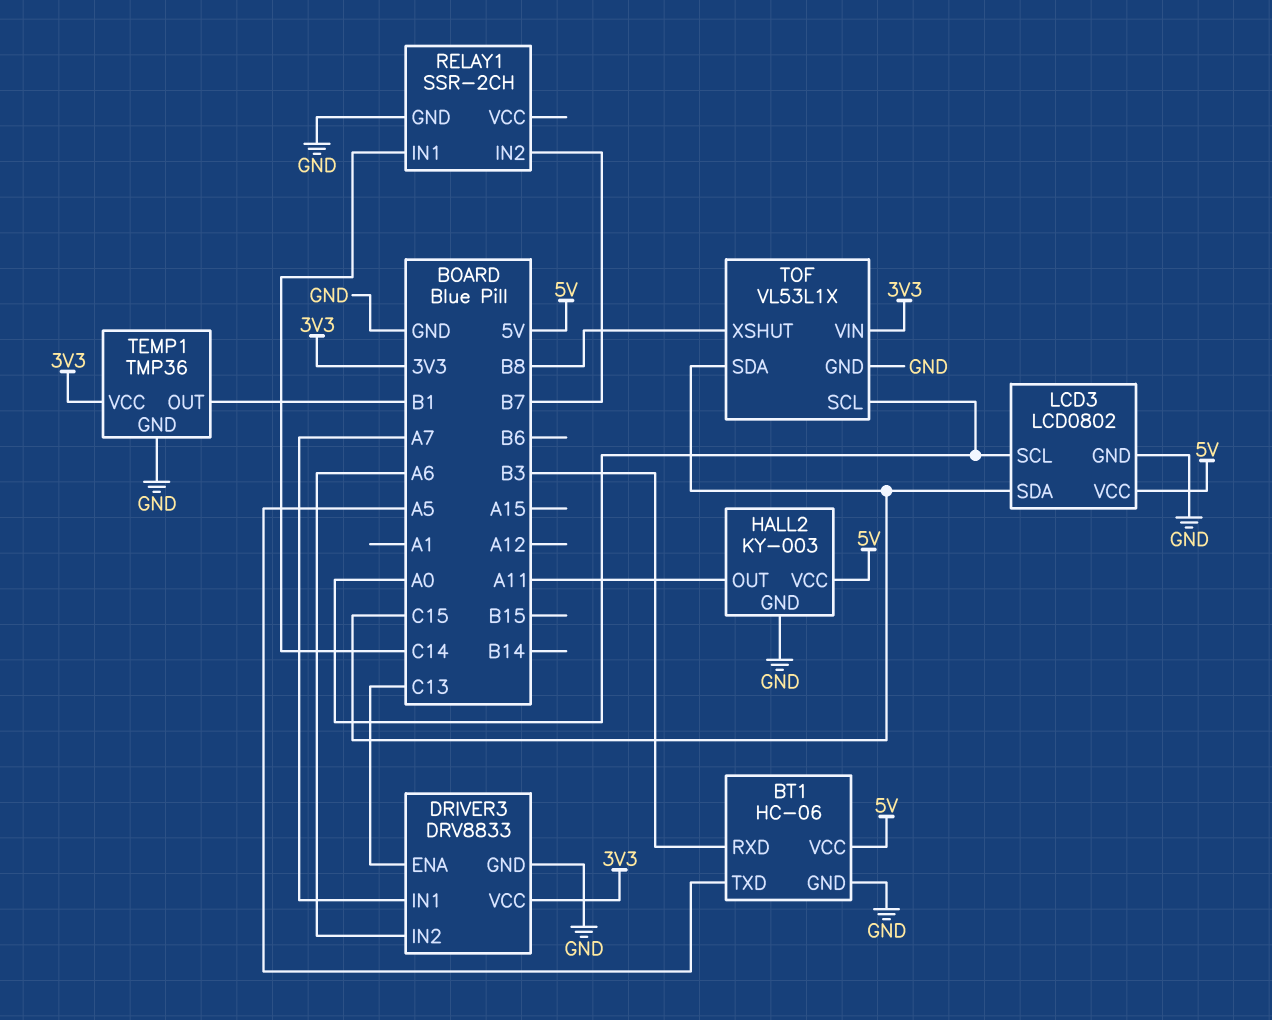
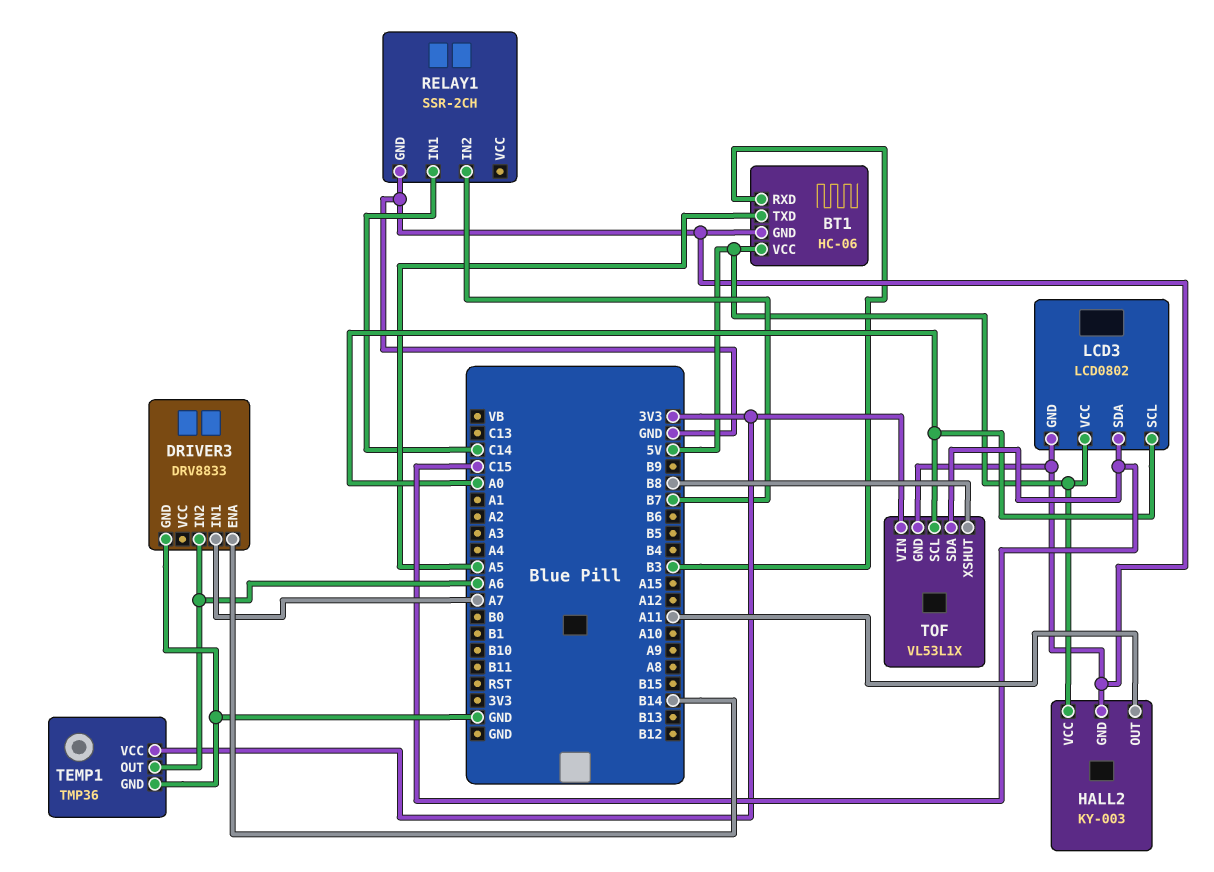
DRIVER3 pin ENA: C13 -> B14
DRIVER3 pin VCC: 3V3 -> none
TEMP1 pin OUT: B1 -> A6

